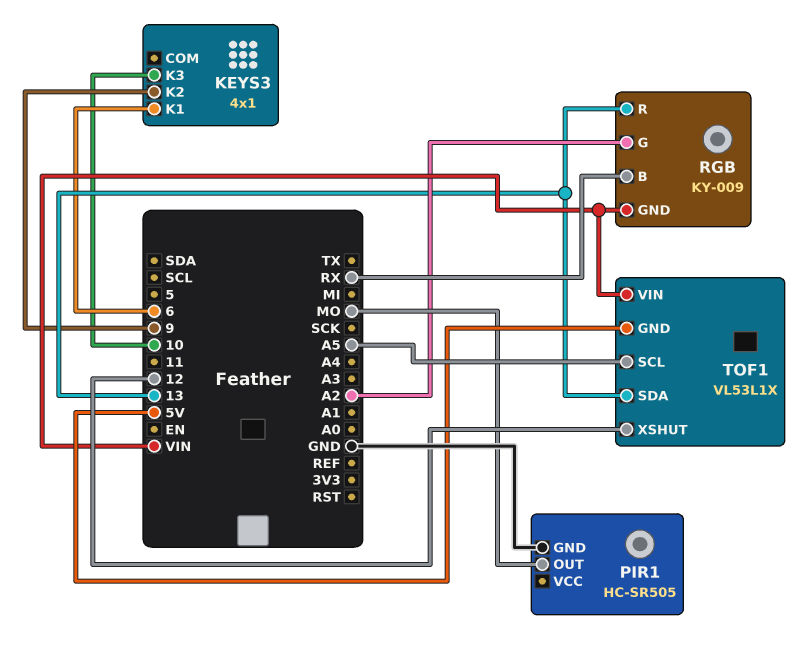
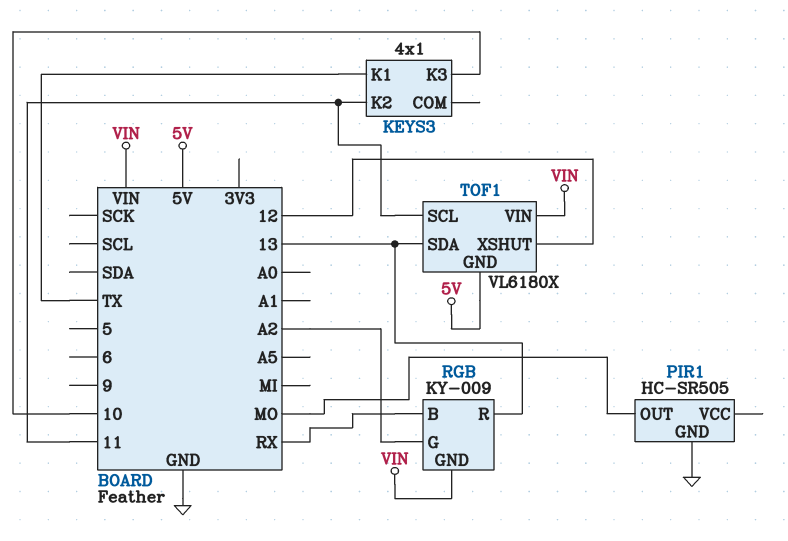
KEYS3 pin K1: 6 -> TX
KEYS3 pin K2: 9 -> 11
TOF1: VL53L1X -> VL6180X
TOF1 pin SCL: A5 -> 11

